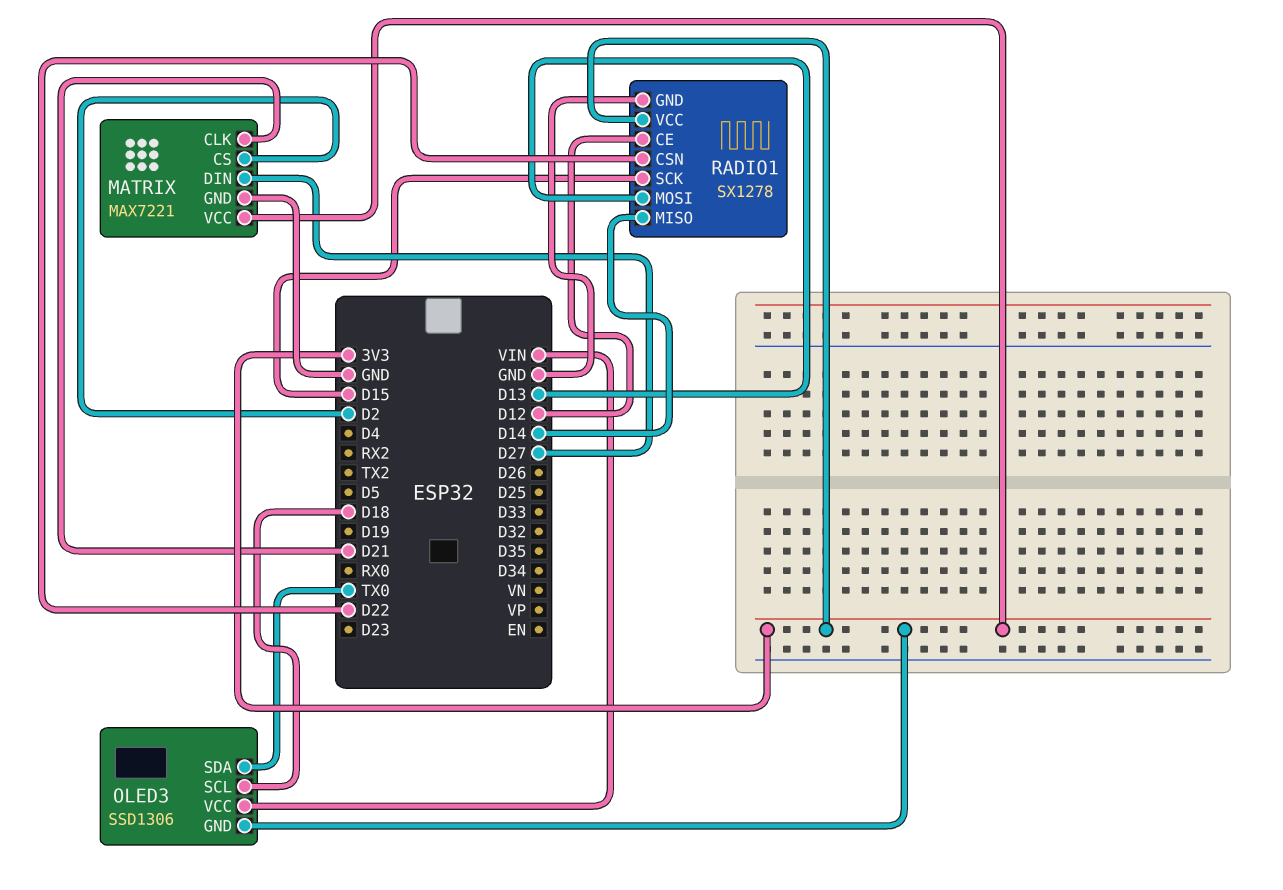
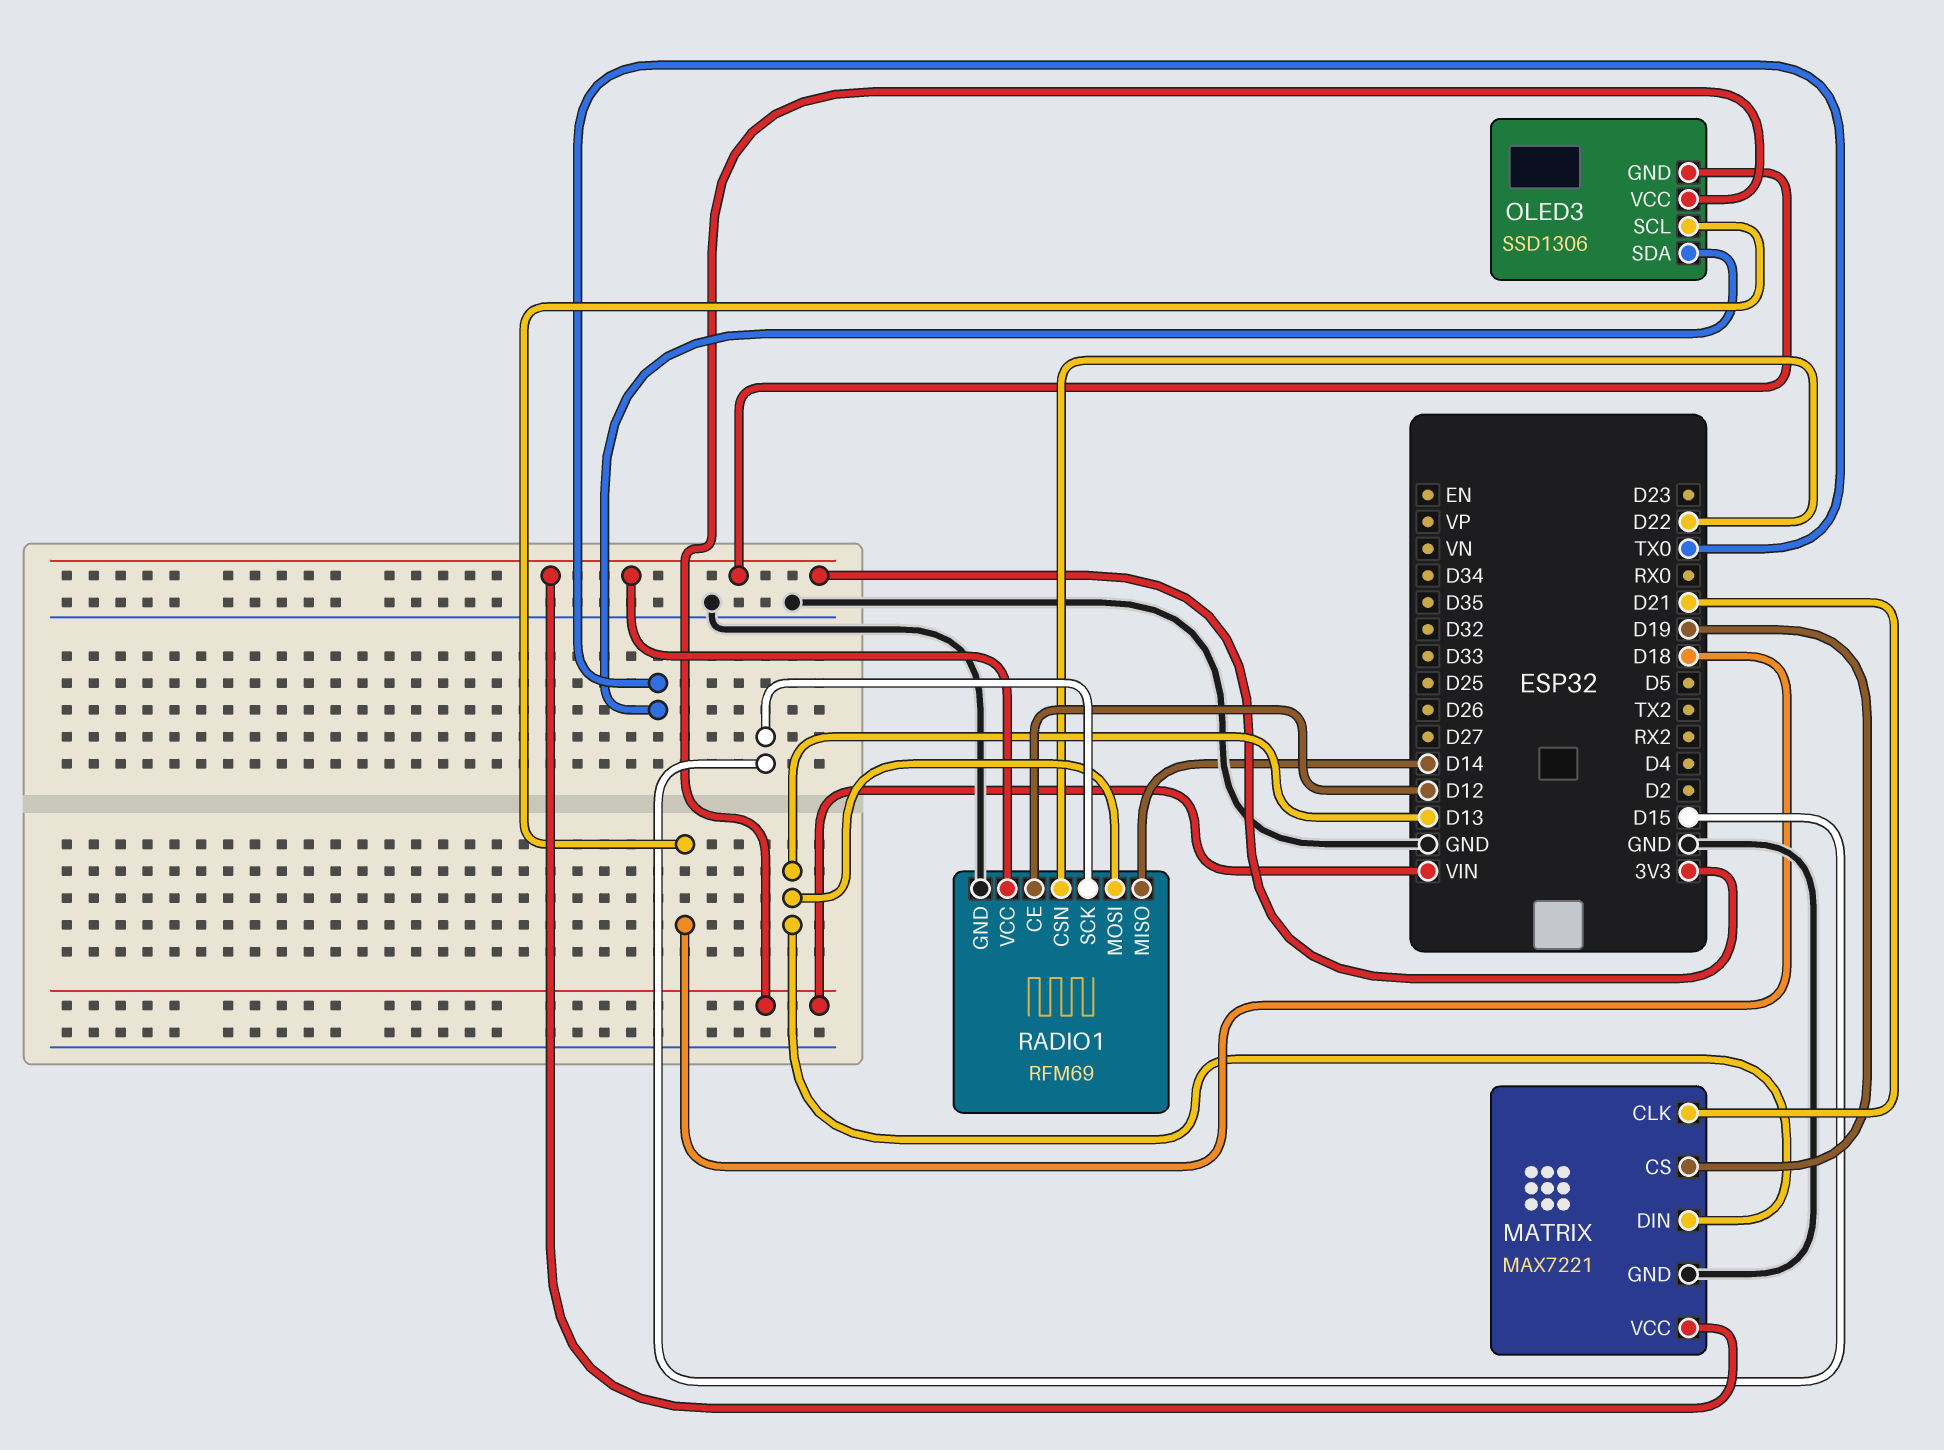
MATRIX pin CS: D2 -> D19
MATRIX pin DIN: D27 -> D13
RADIO1: SX1278 -> RFM69

